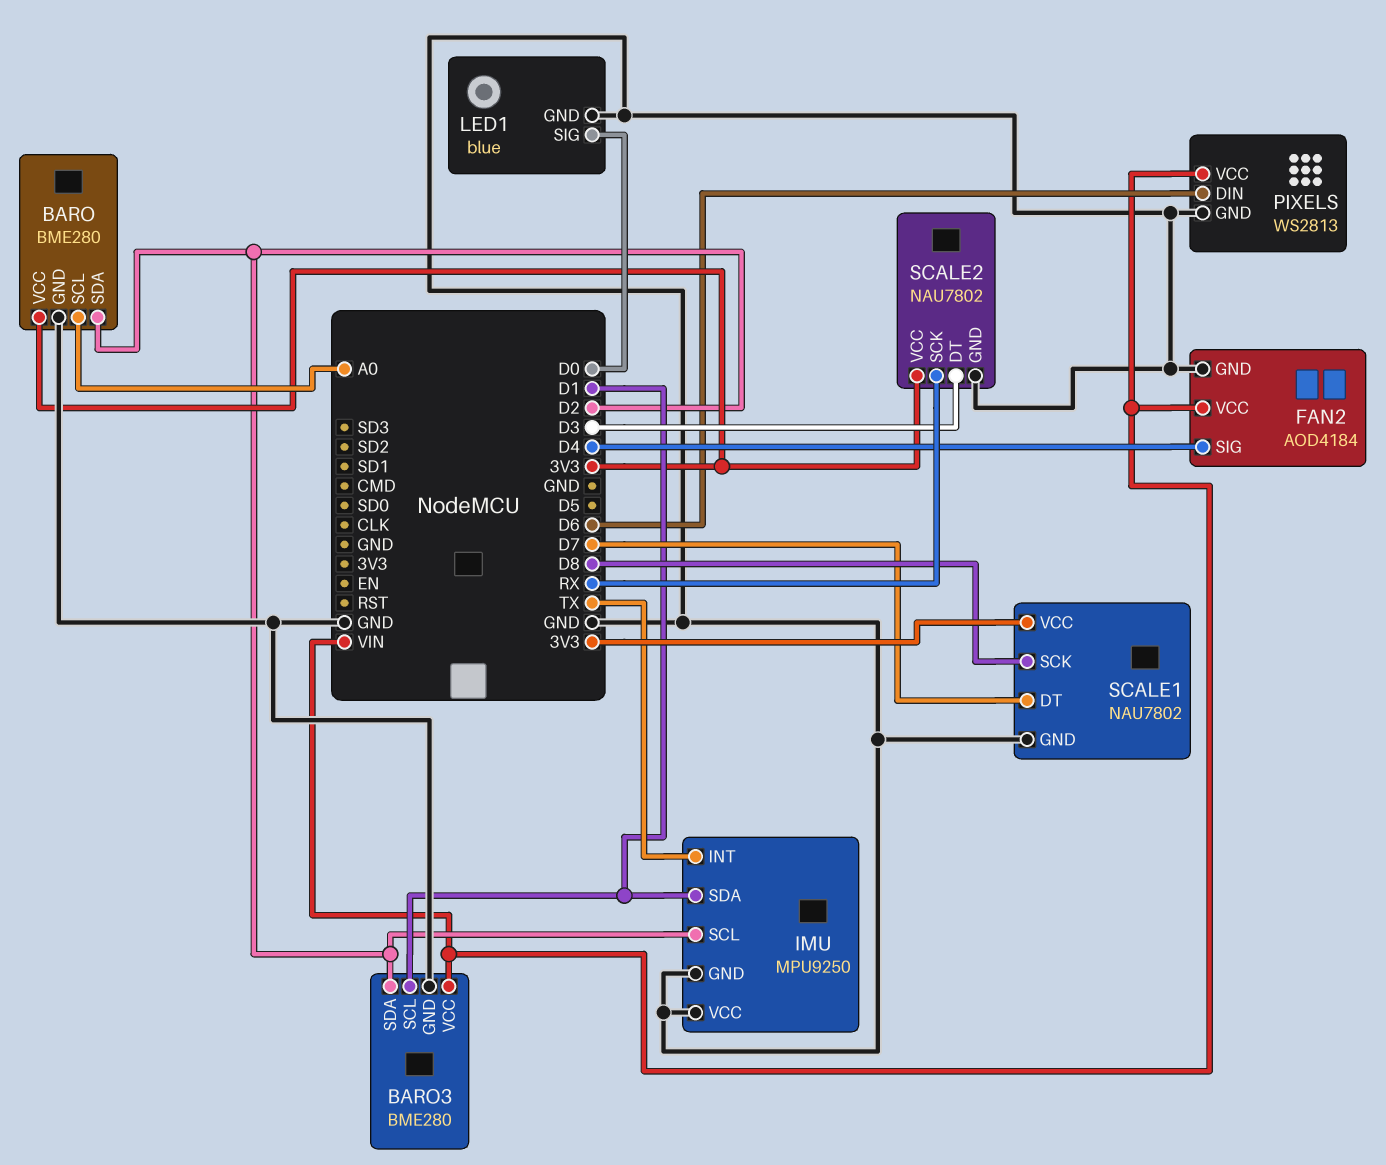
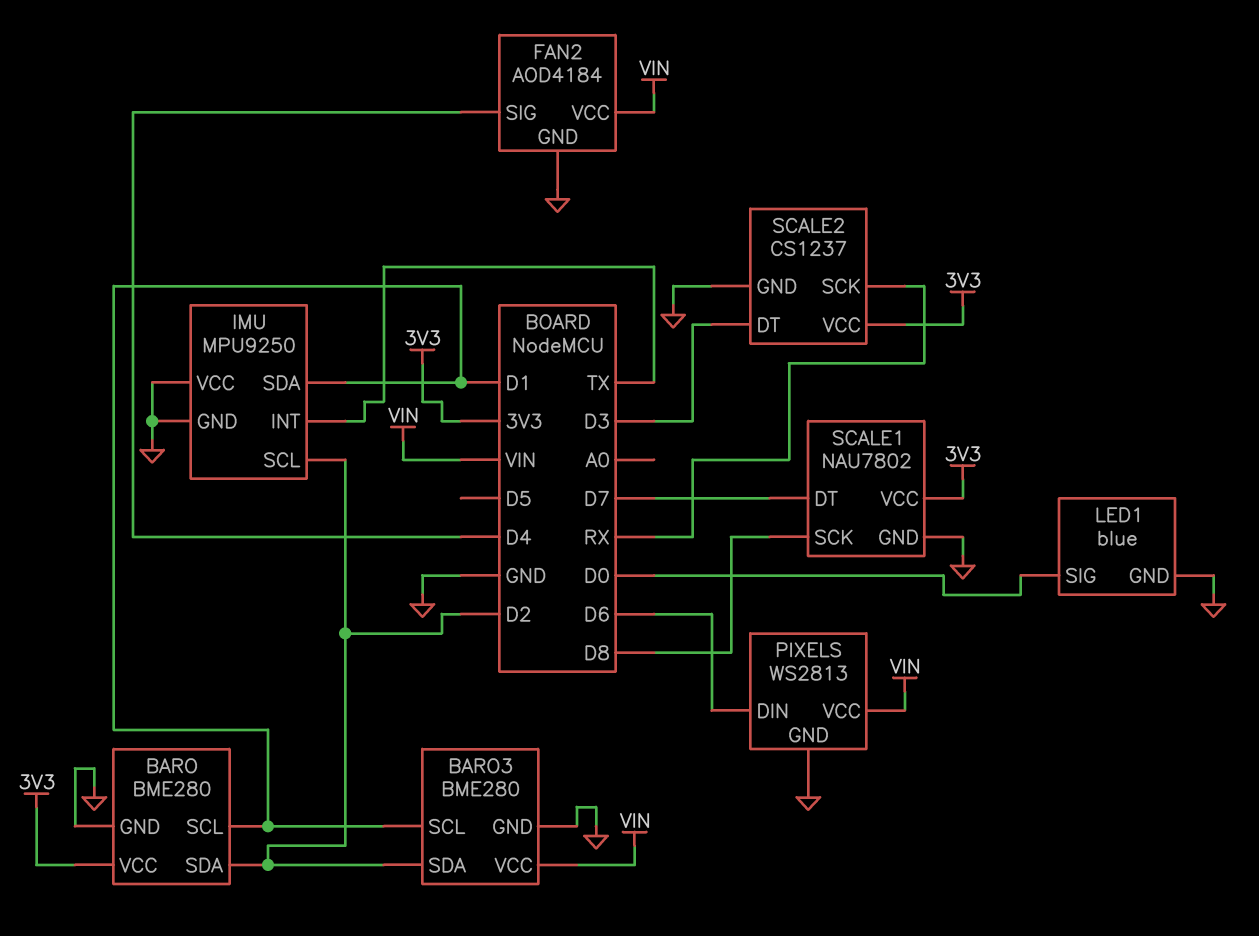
BARO pin SCL: A0 -> D1
SCALE2: NAU7802 -> CS1237

